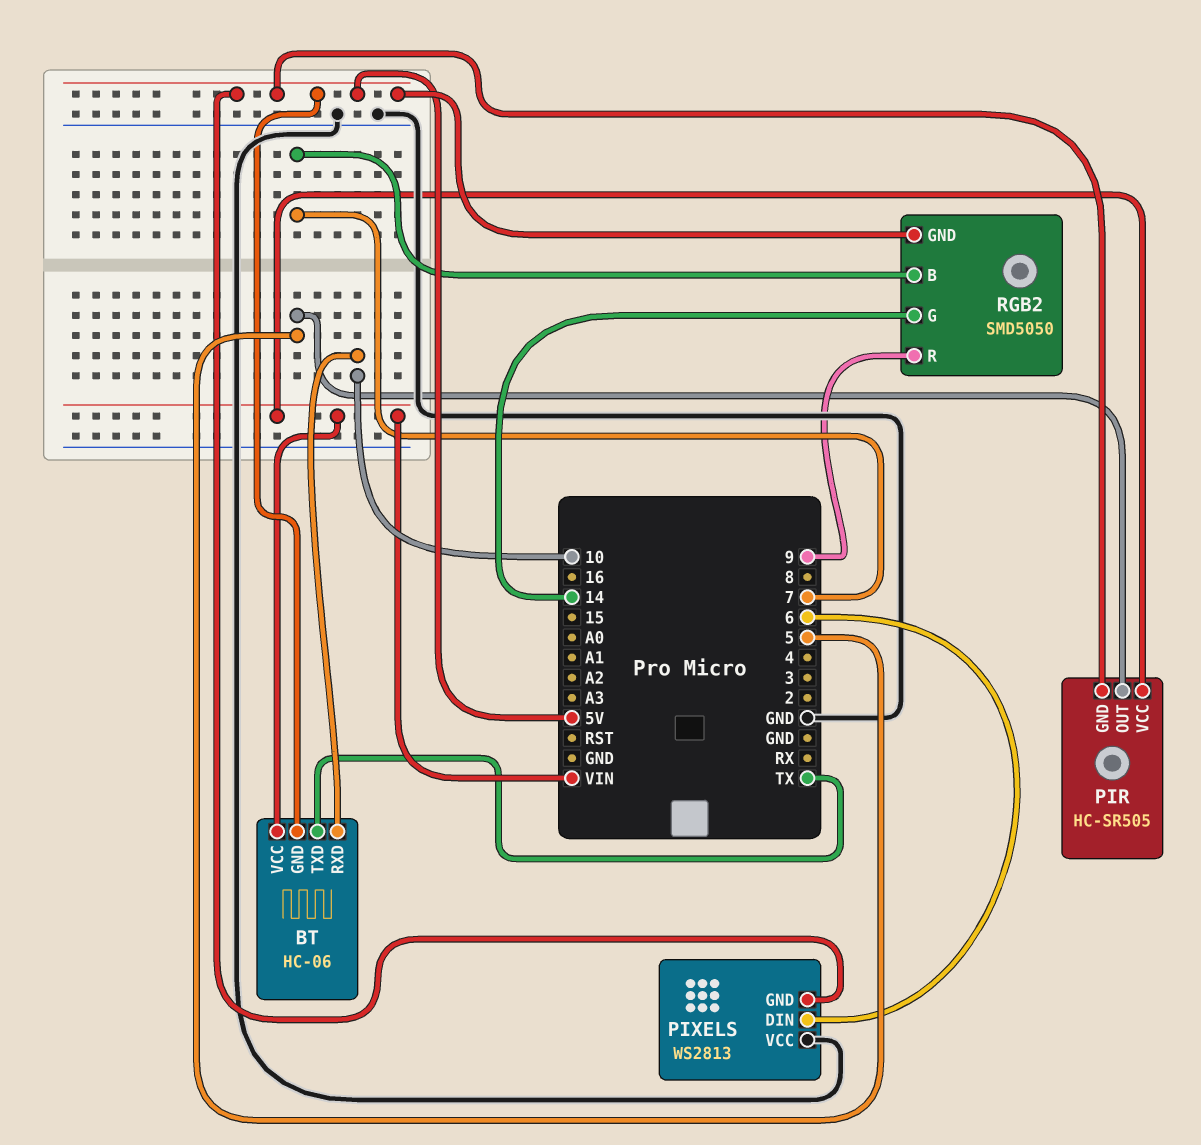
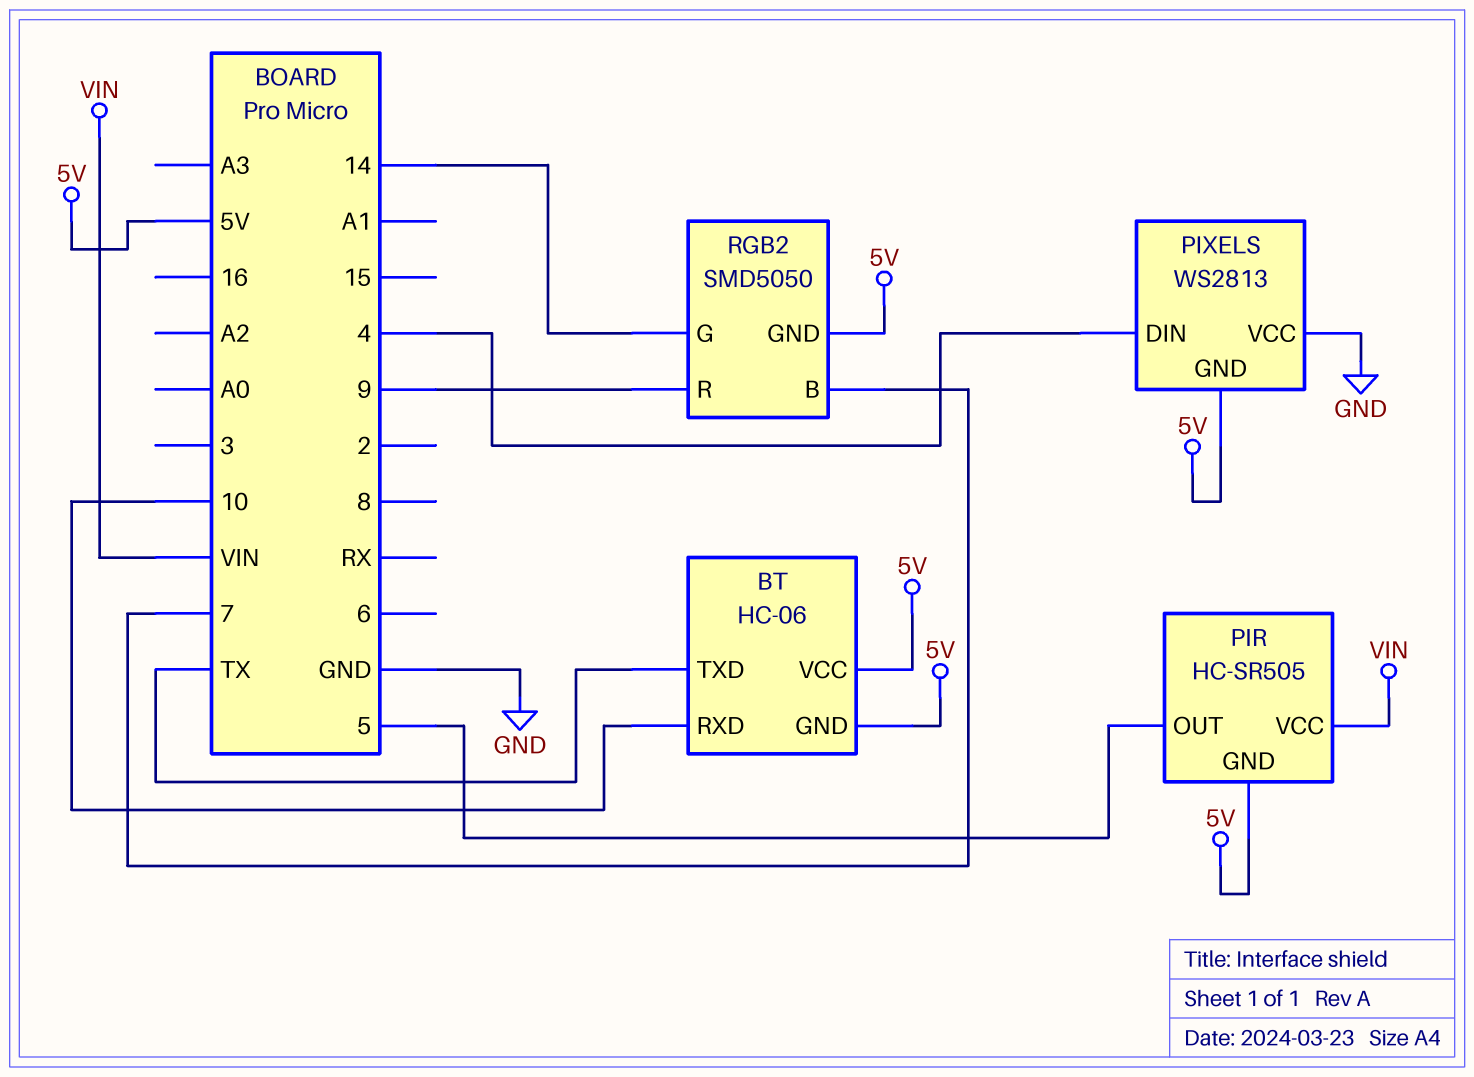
BT pin VCC: VIN -> 5V
PIXELS pin DIN: 6 -> 4

